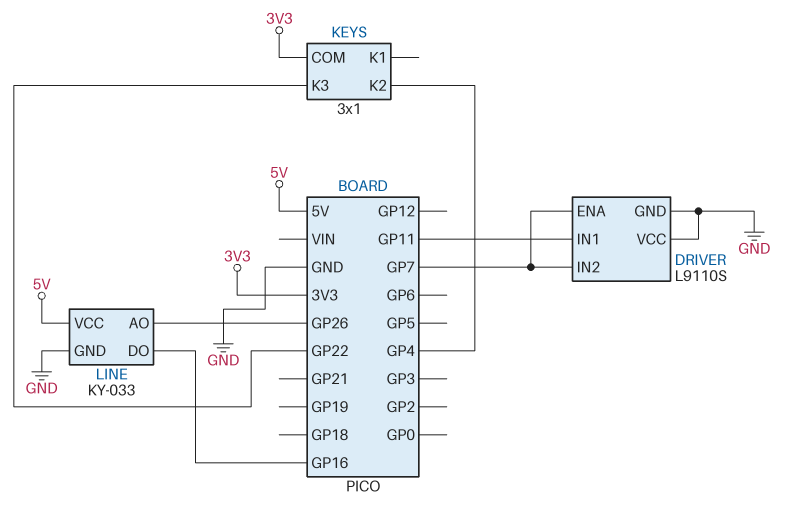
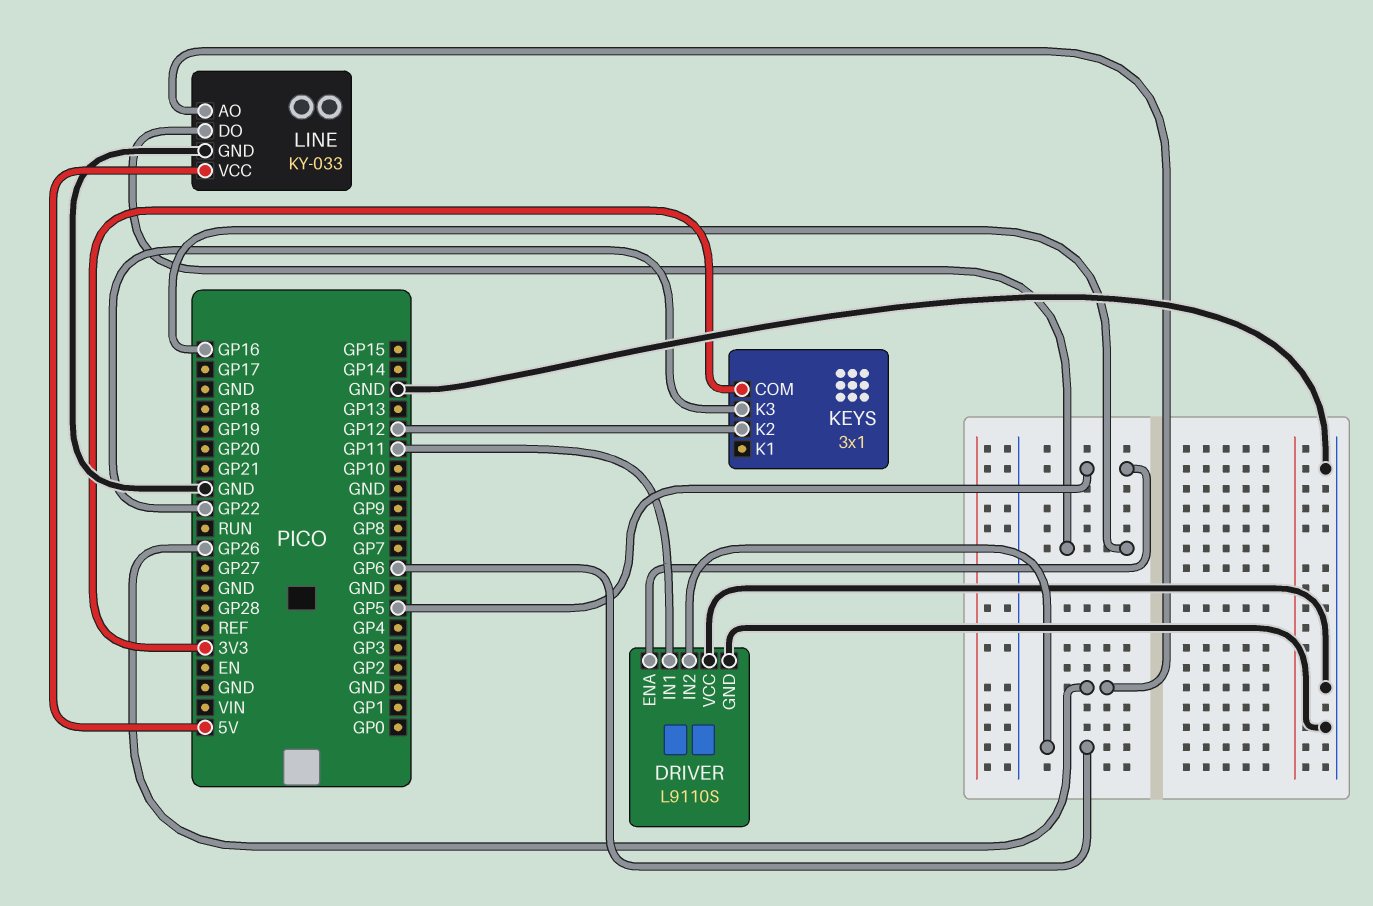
DRIVER pin ENA: GP7 -> GP5
DRIVER pin IN2: GP7 -> GP6
KEYS pin K2: GP4 -> GP12

